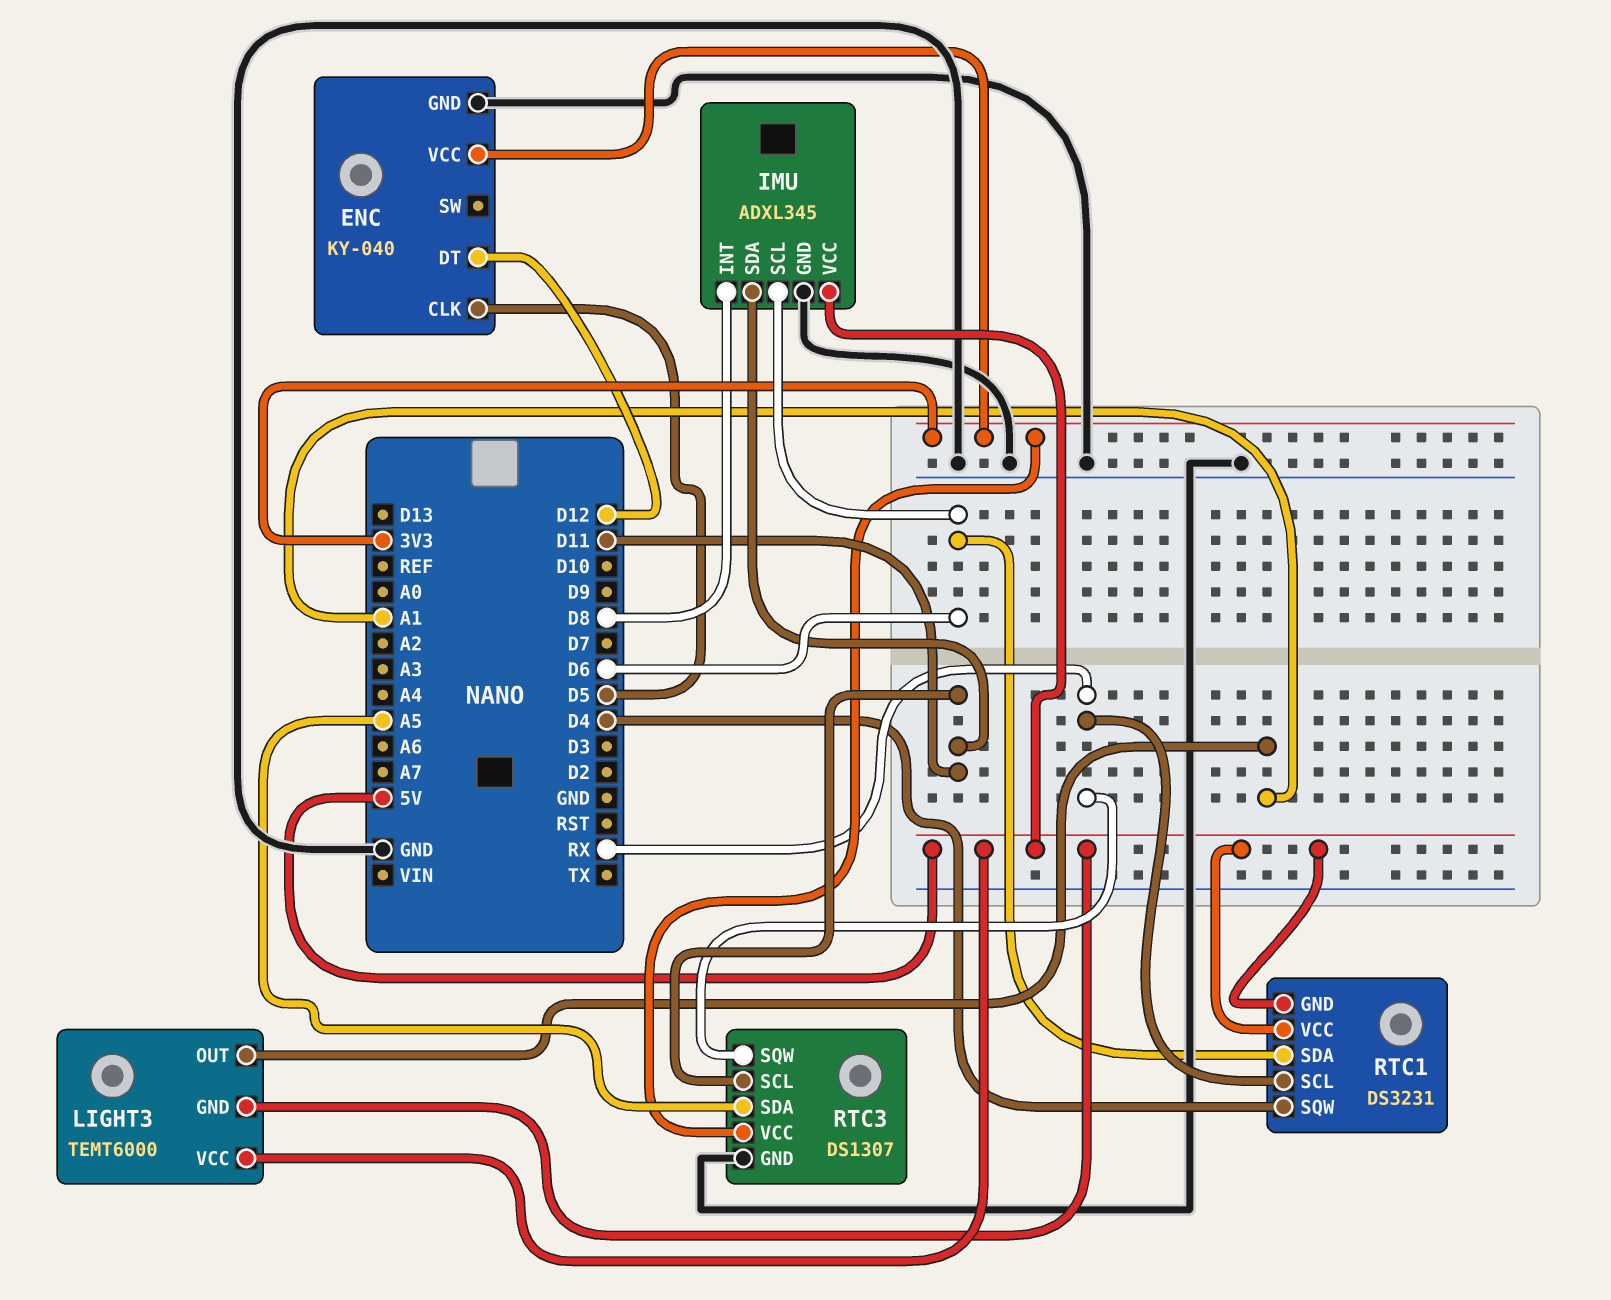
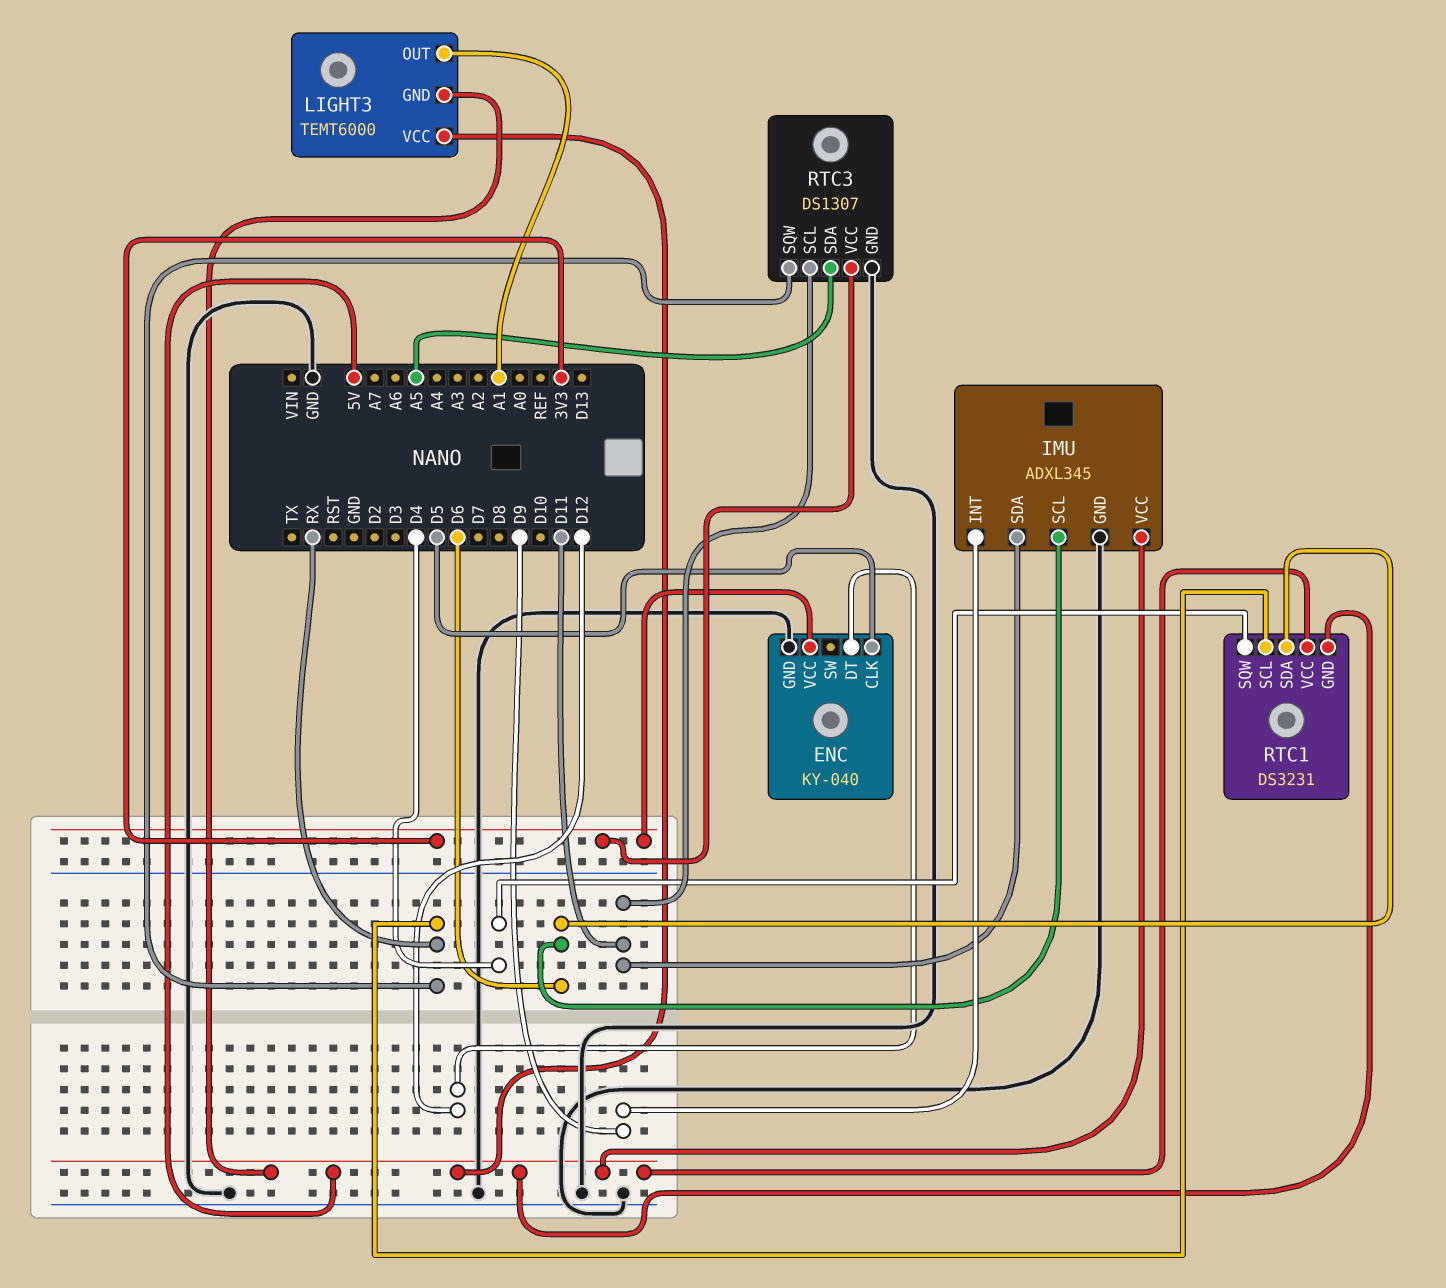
IMU pin INT: D8 -> D9

